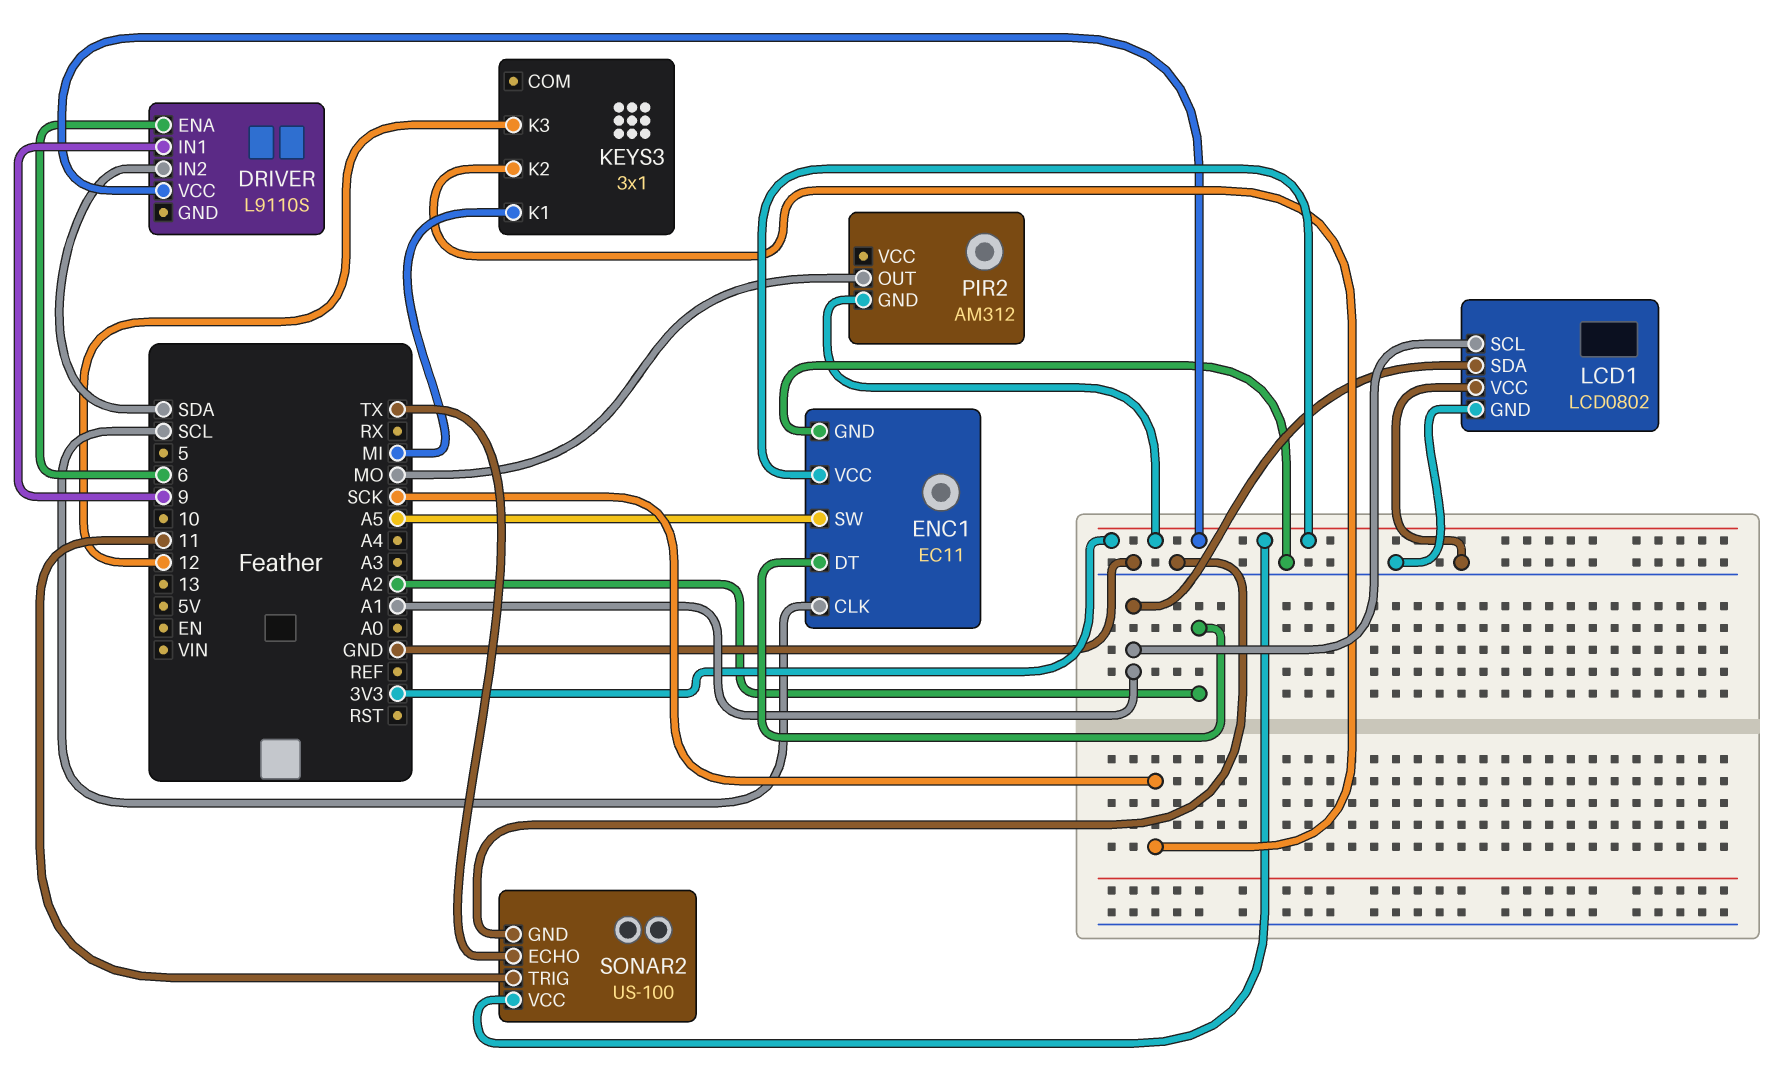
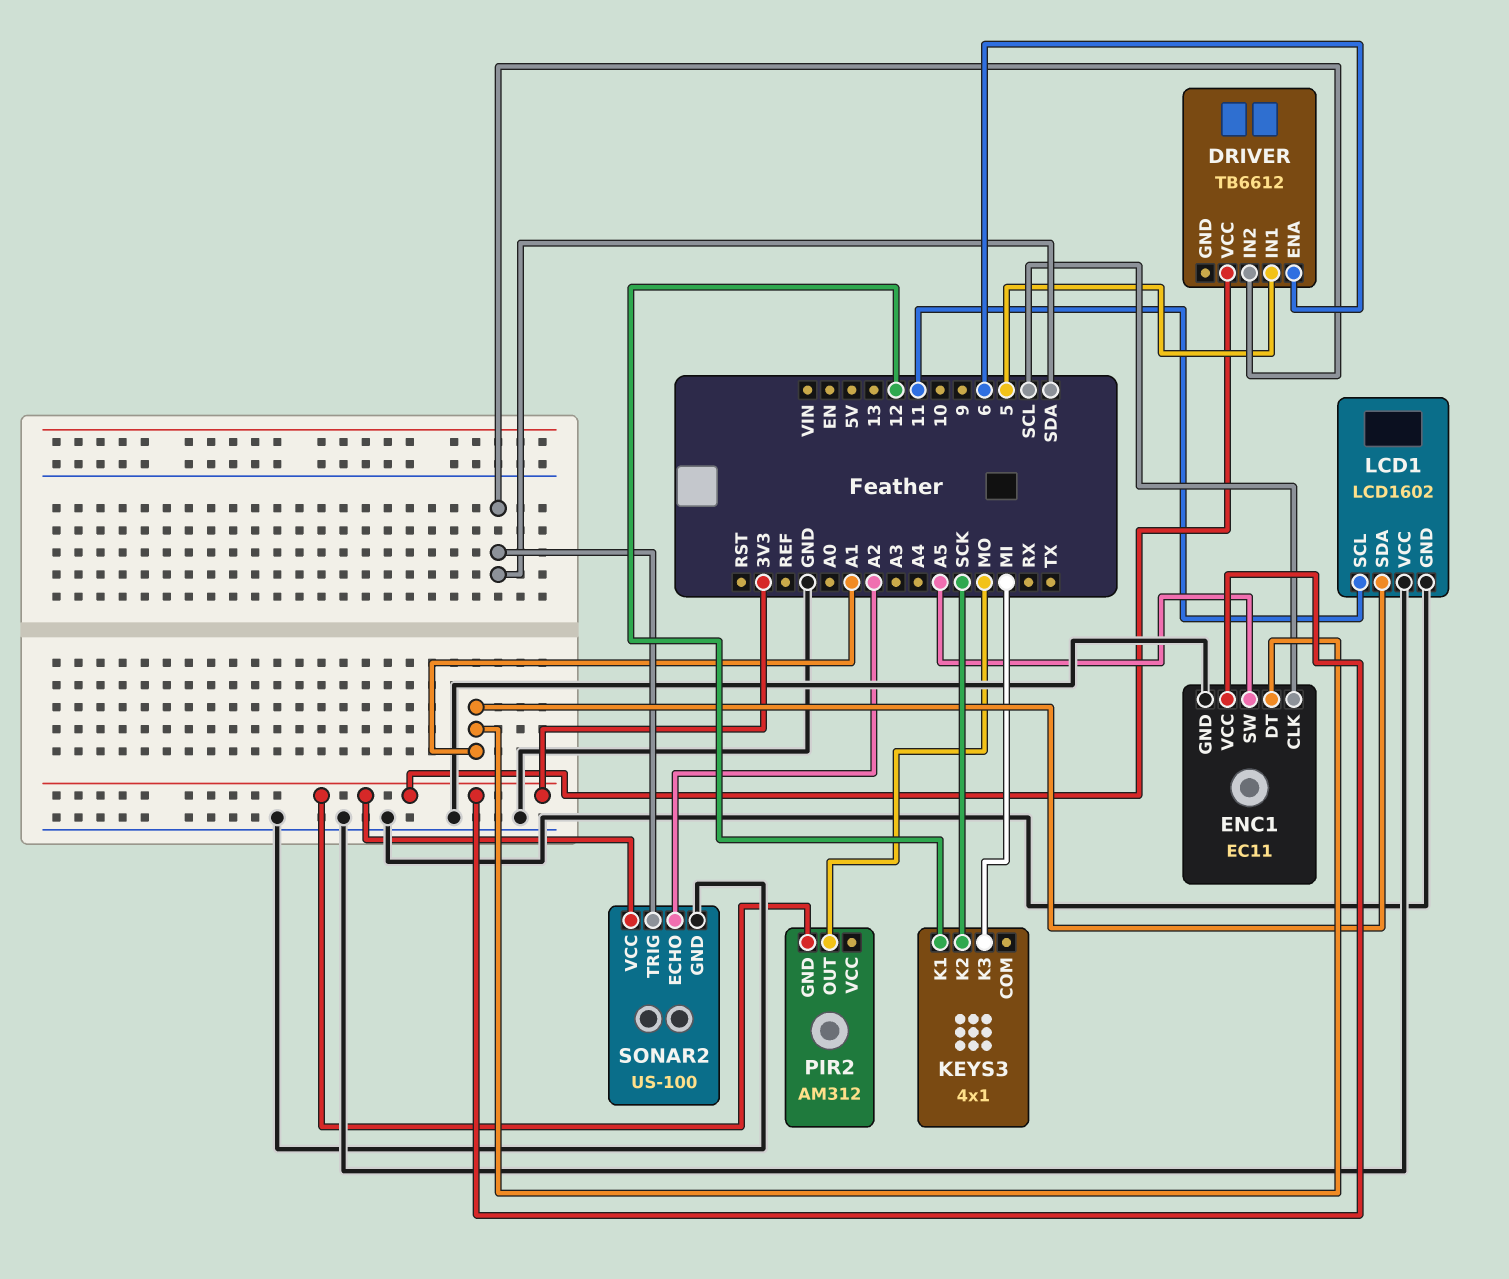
DRIVER: L9110S -> TB6612
DRIVER pin IN1: 9 -> 5
ENC1 pin DT: A2 -> A1
KEYS3: 3x1 -> 4x1
KEYS3 pin K1: MI -> 12
KEYS3 pin K3: 12 -> MI
LCD1: LCD0802 -> LCD1602
LCD1 pin SCL: A1 -> 11
SONAR2 pin ECHO: TX -> A2
SONAR2 pin TRIG: 11 -> SDA

